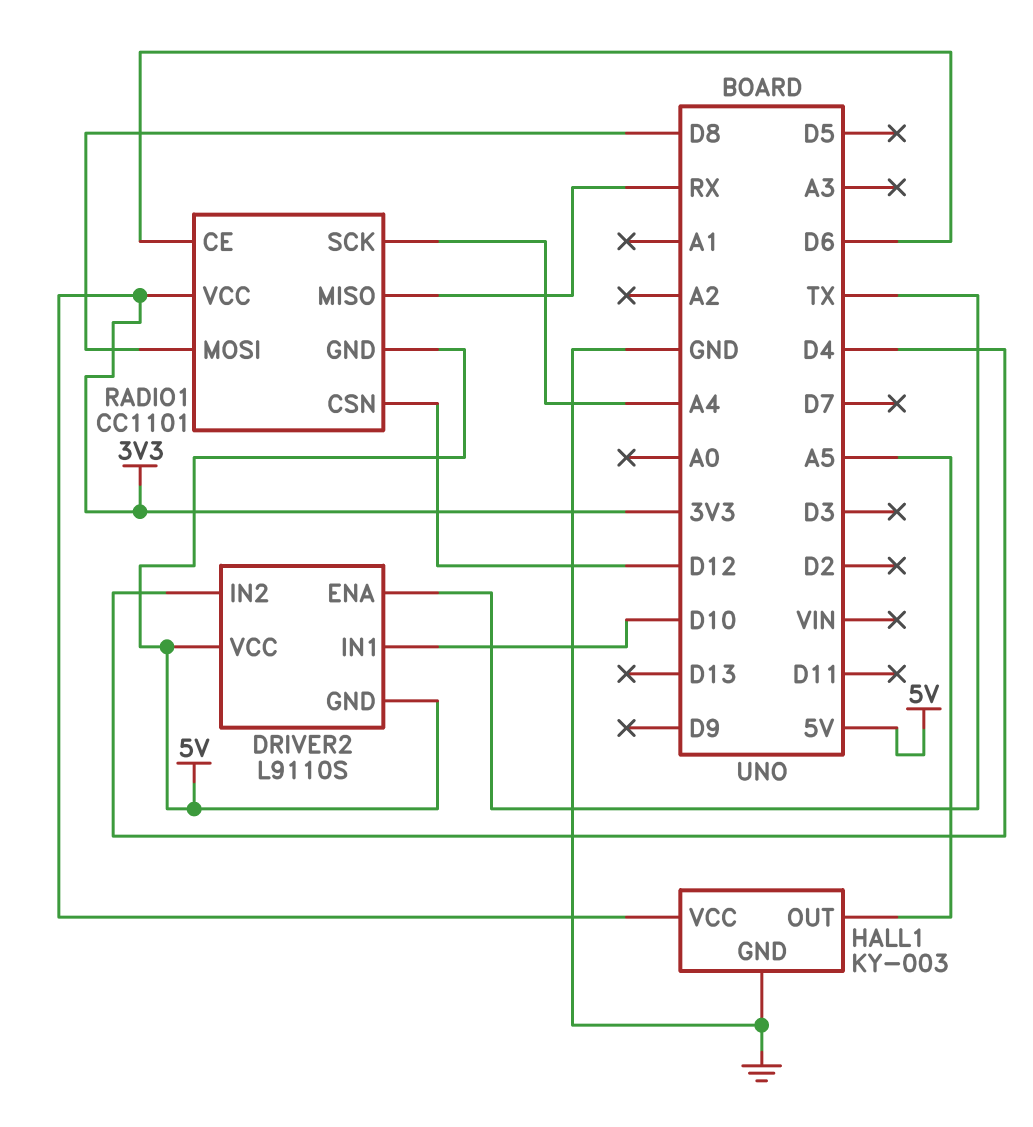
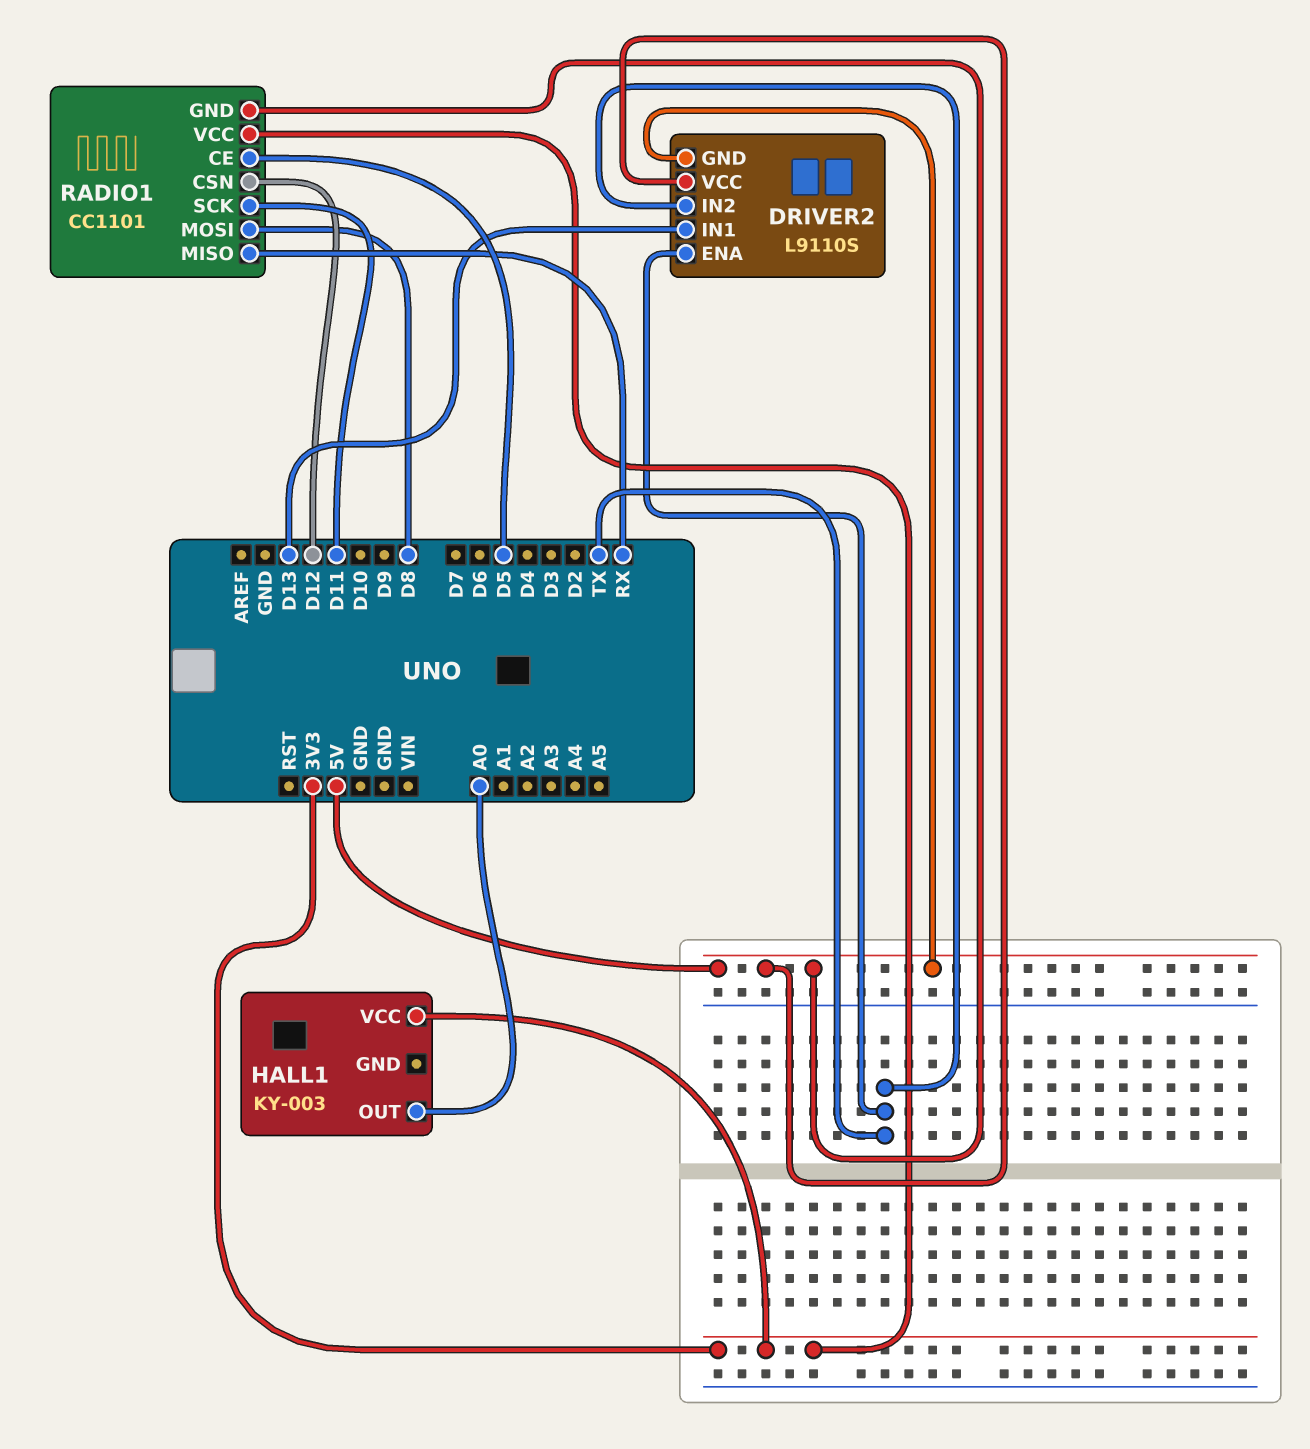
DRIVER2 pin IN1: D10 -> D13
DRIVER2 pin IN2: D4 -> TX
HALL1 pin GND: GND -> none
HALL1 pin OUT: A5 -> A0
RADIO1 pin CE: D6 -> D5
RADIO1 pin SCK: A4 -> D11

